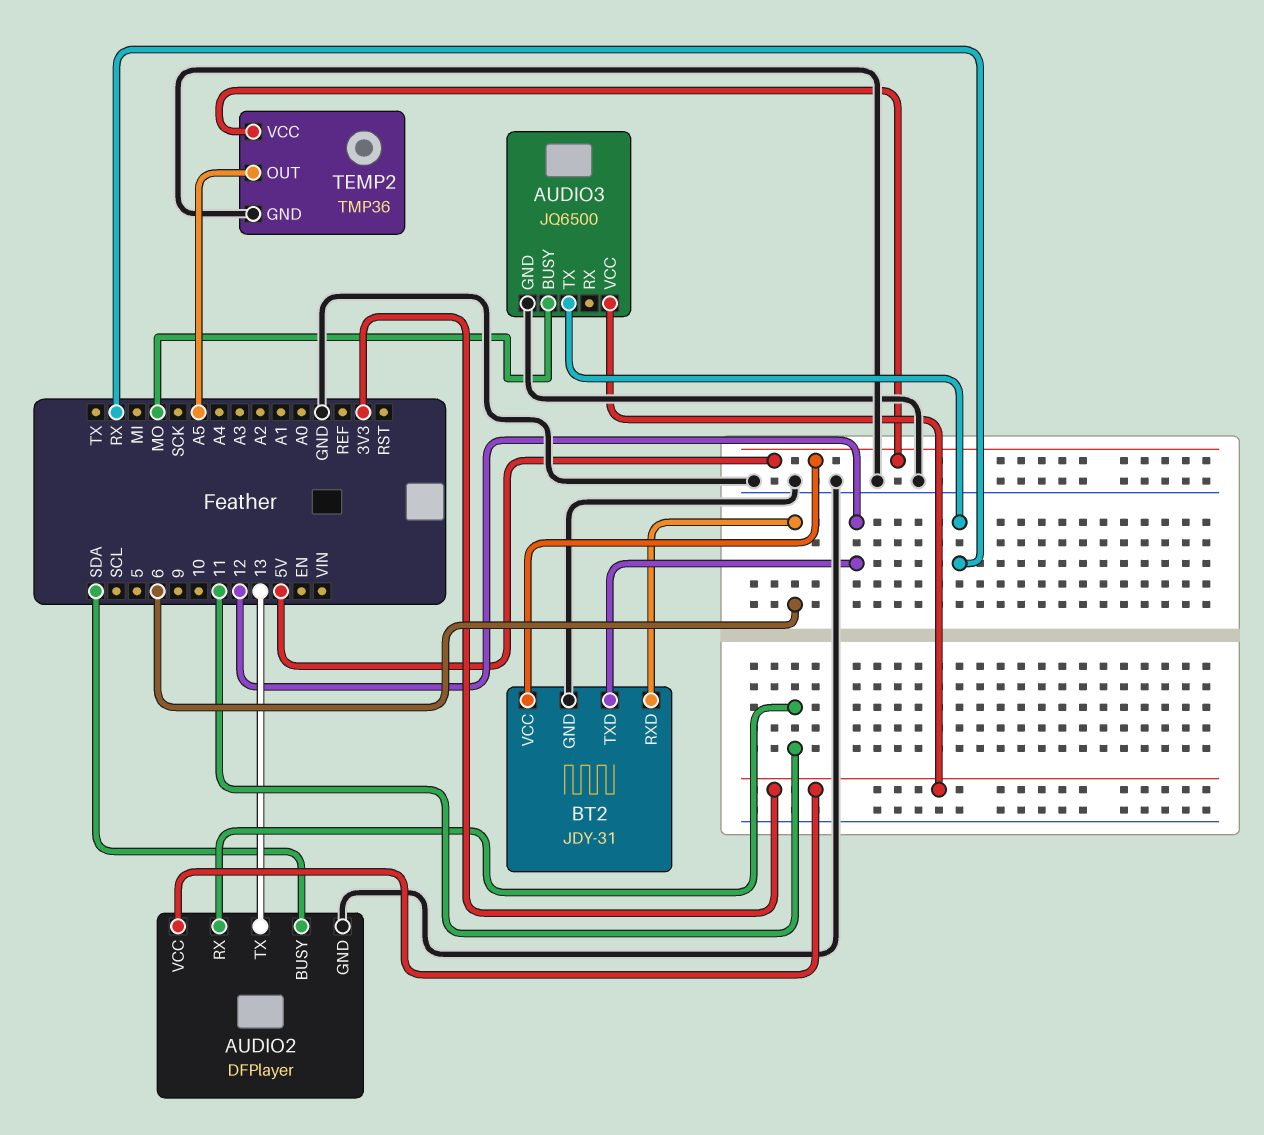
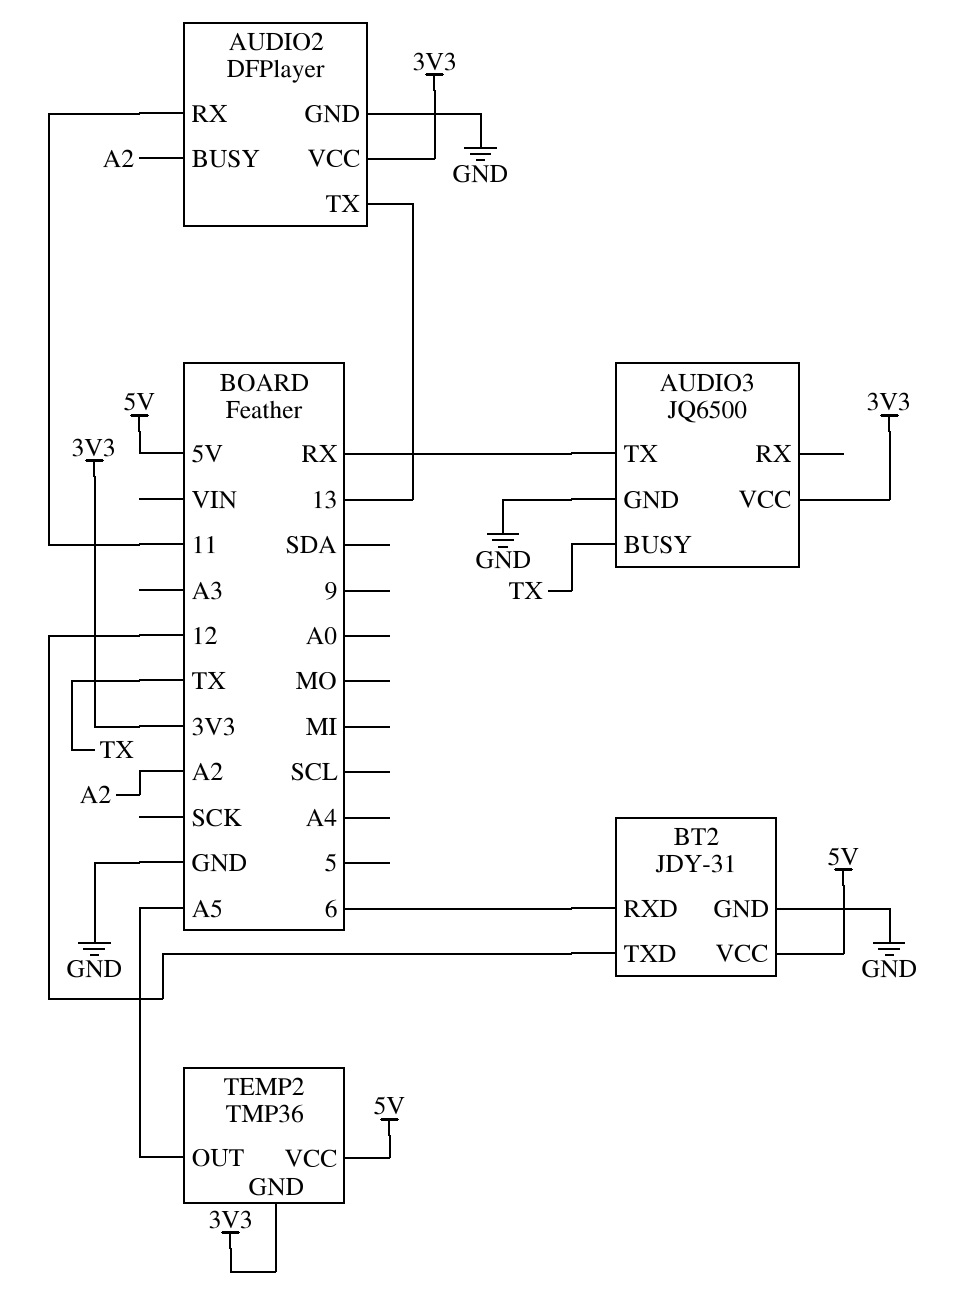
AUDIO2 pin BUSY: SDA -> A2
AUDIO3 pin BUSY: MO -> TX
TEMP2 pin GND: GND -> 3V3

